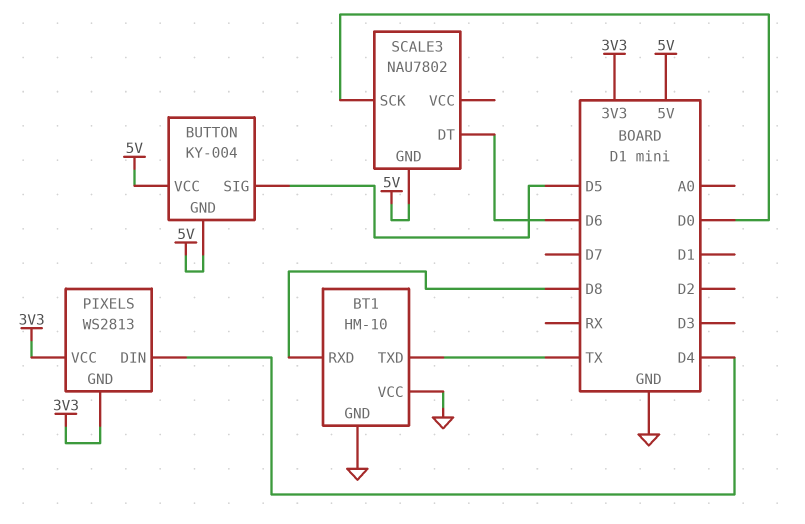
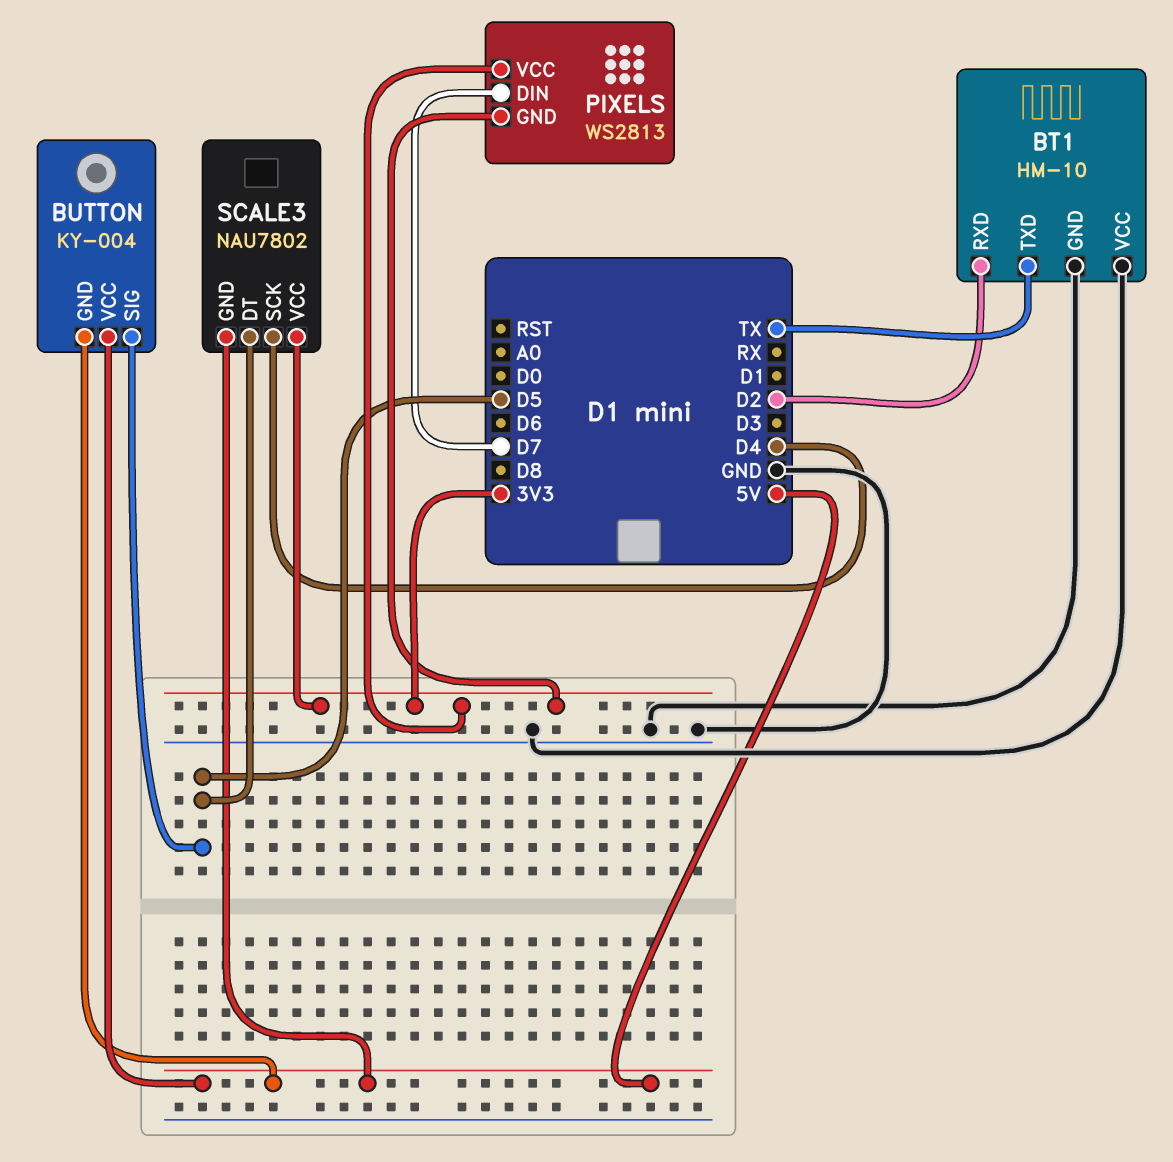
BT1 pin RXD: D8 -> D2
PIXELS pin DIN: D4 -> D7
SCALE3 pin DT: D6 -> D5
SCALE3 pin SCK: D0 -> D4
SCALE3 pin VCC: none -> 3V3

